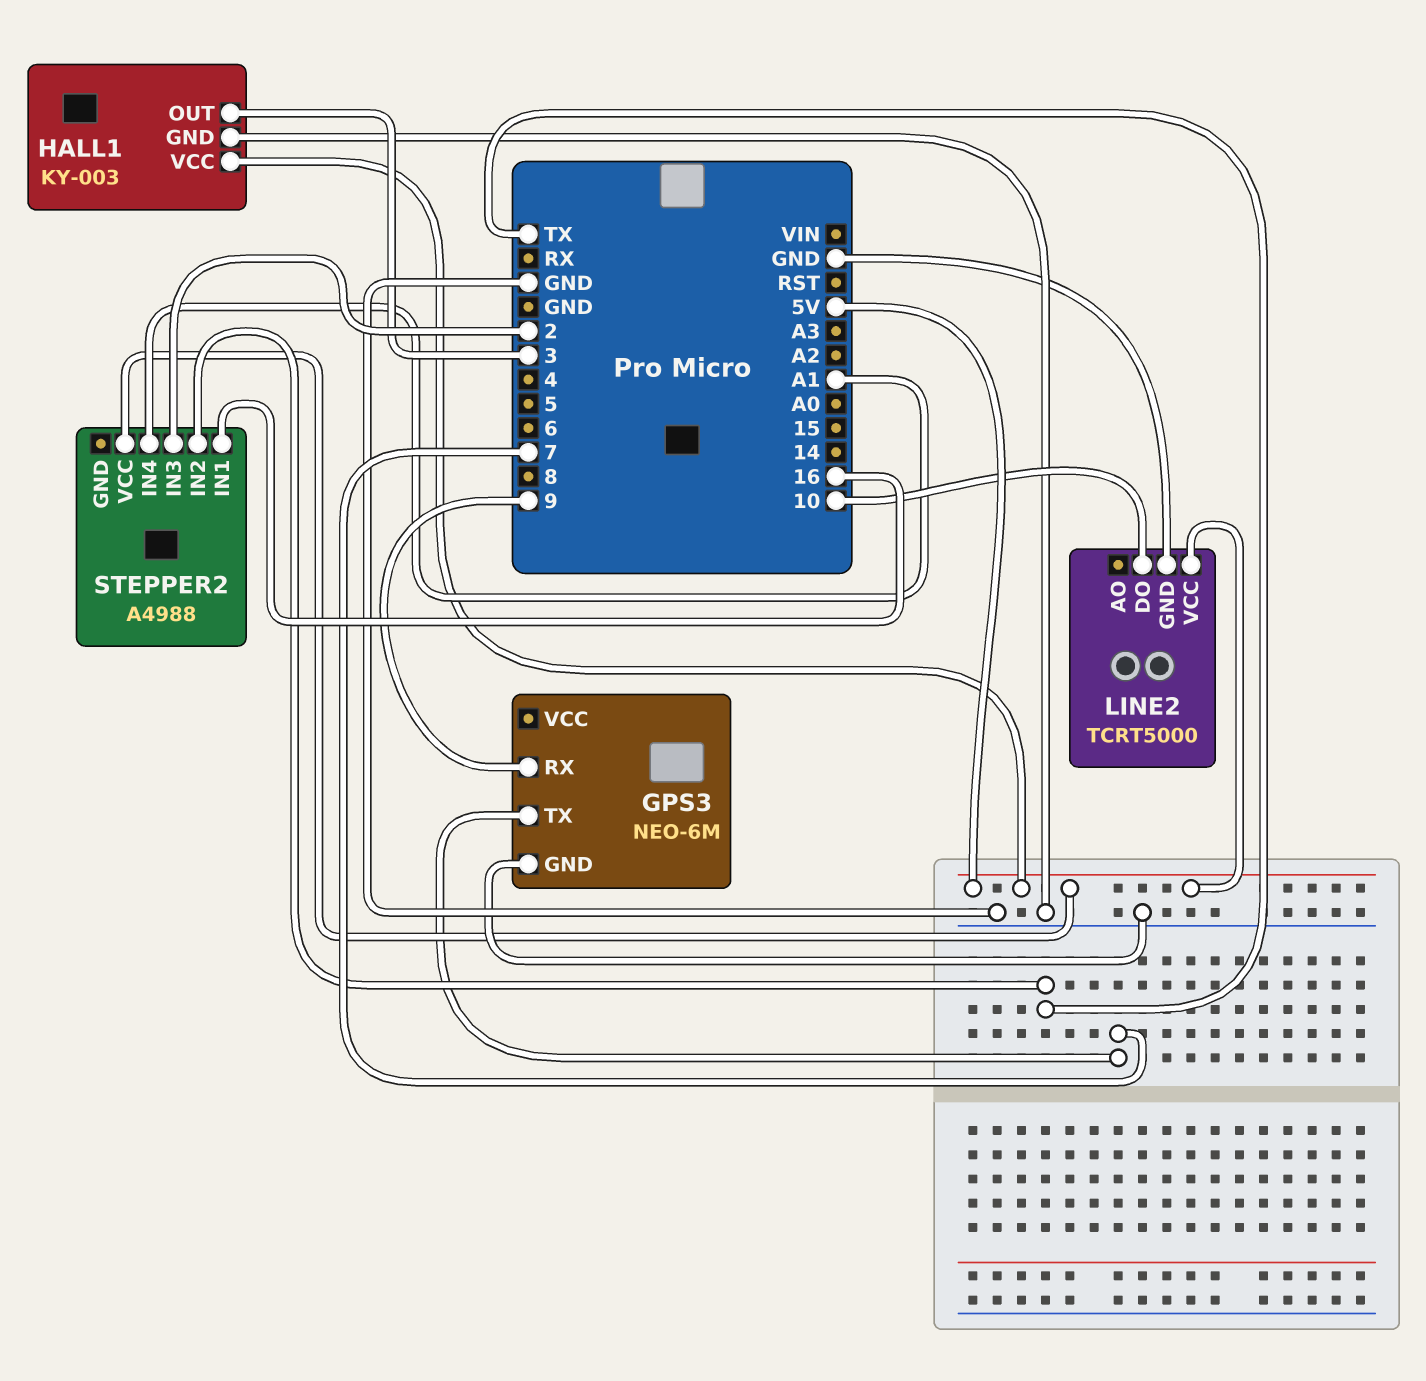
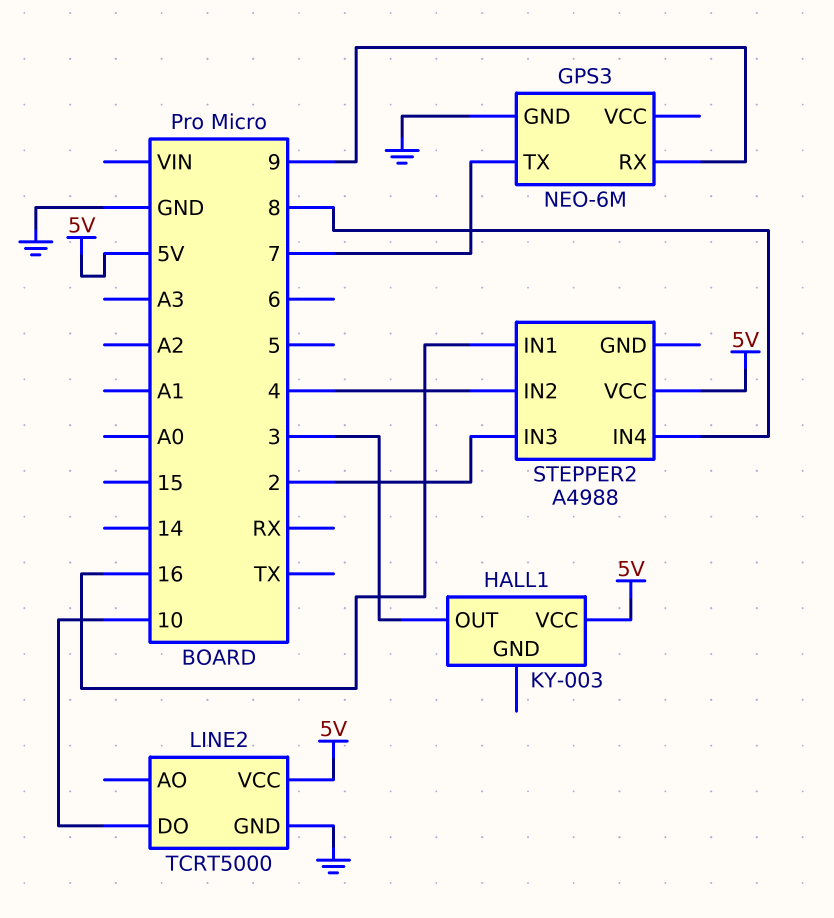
HALL1 pin GND: GND -> none
STEPPER2 pin IN2: TX -> 4
STEPPER2 pin IN4: A1 -> 8

